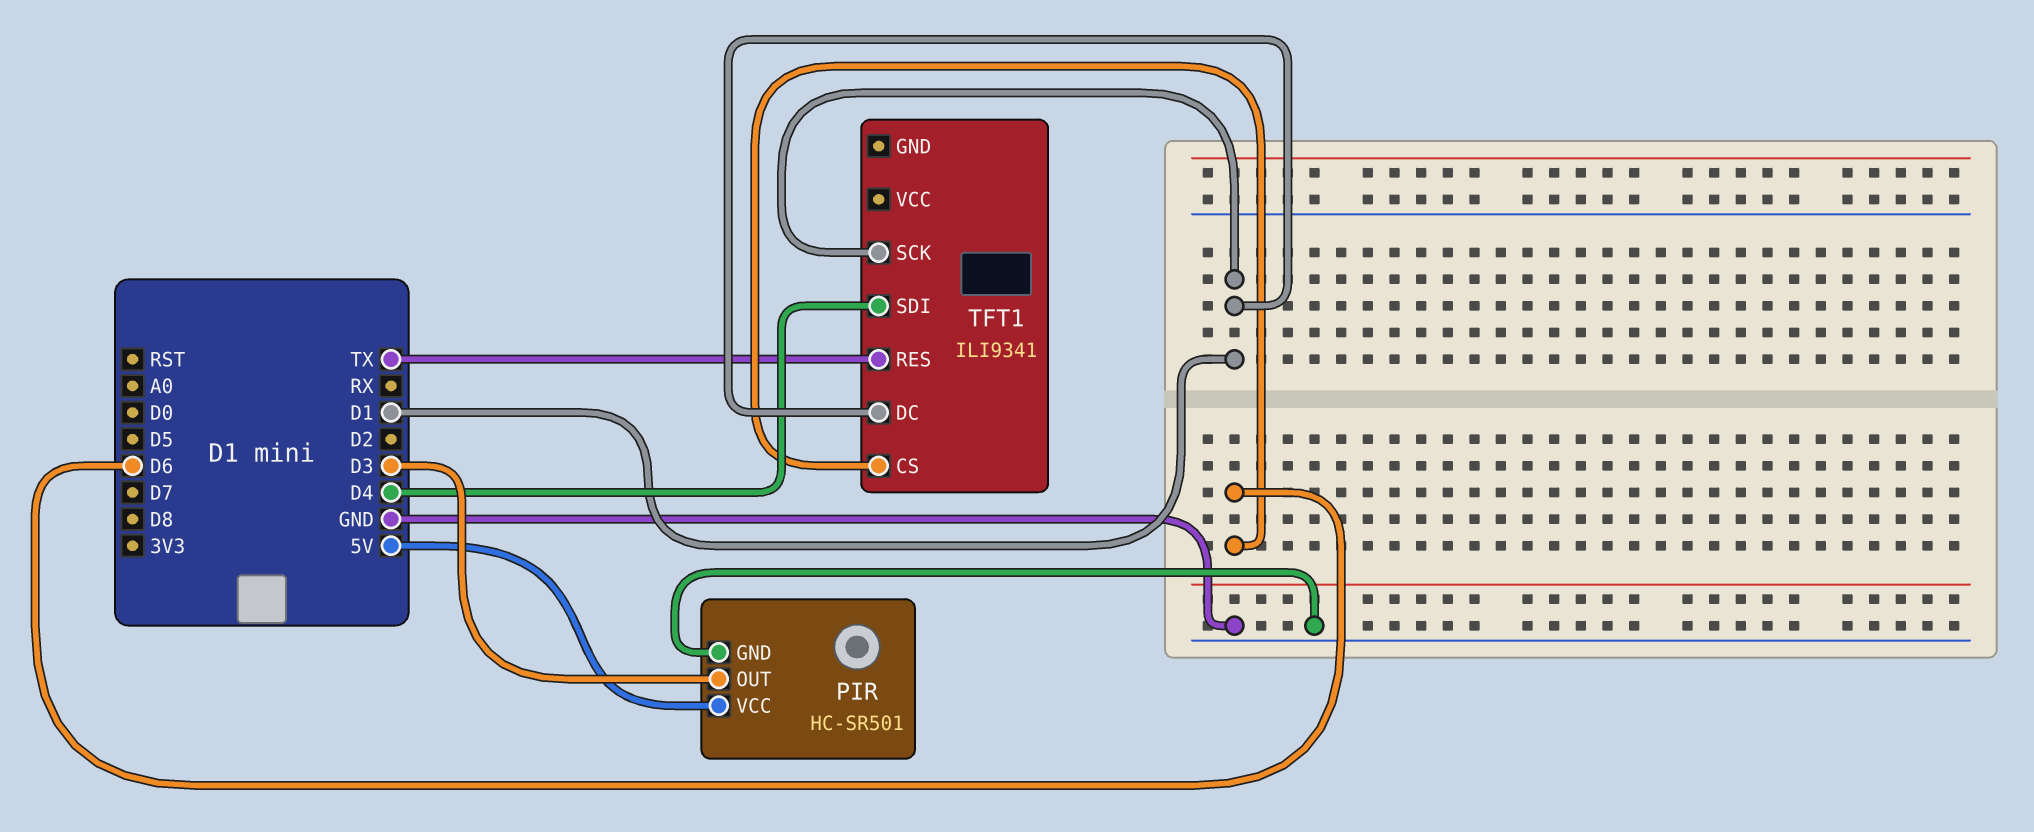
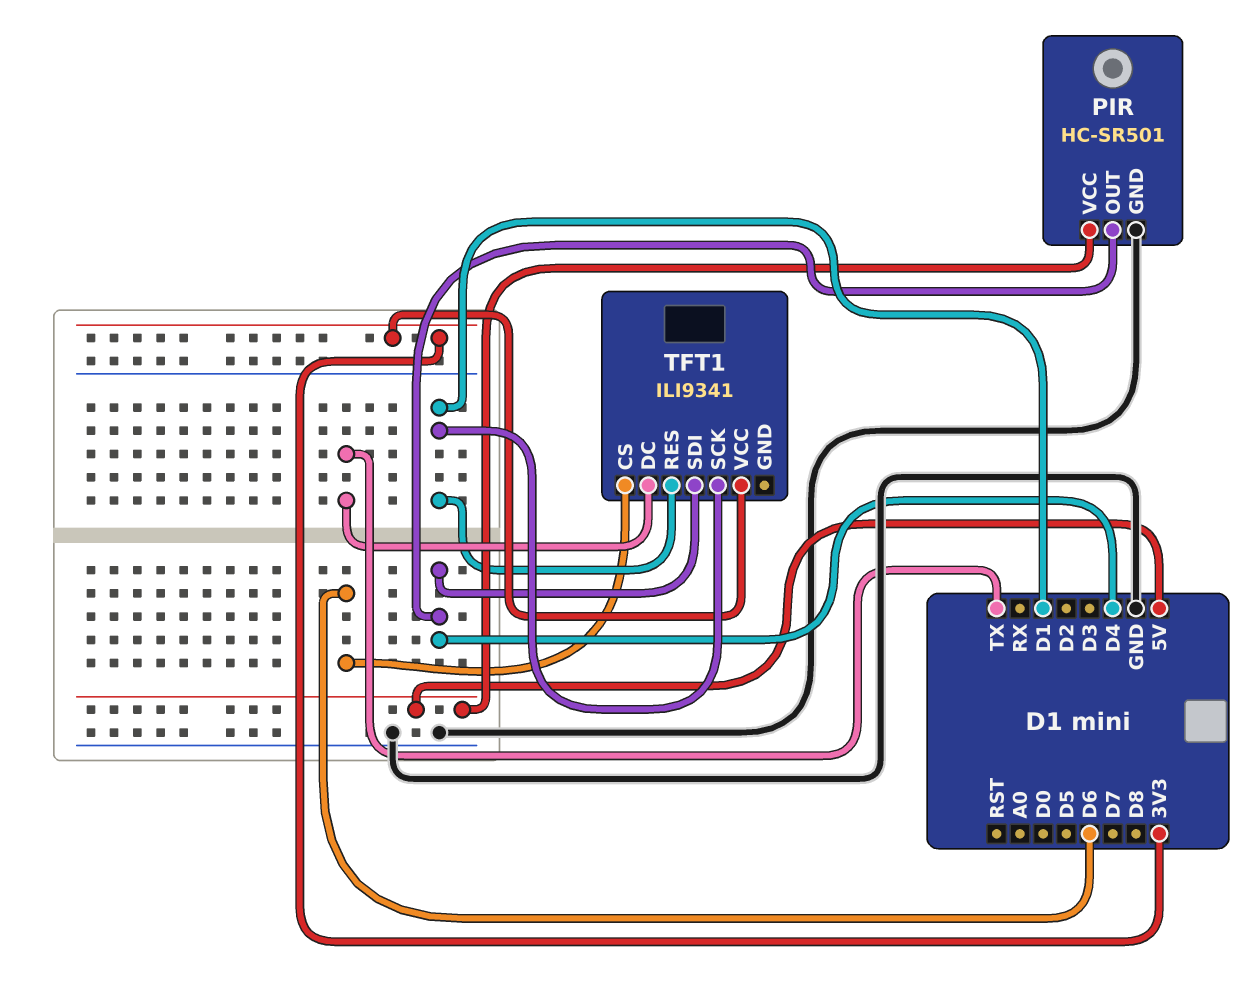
PIR pin OUT: D3 -> D4
TFT1 pin DC: D1 -> TX
TFT1 pin RES: TX -> D1
TFT1 pin VCC: none -> 3V3

